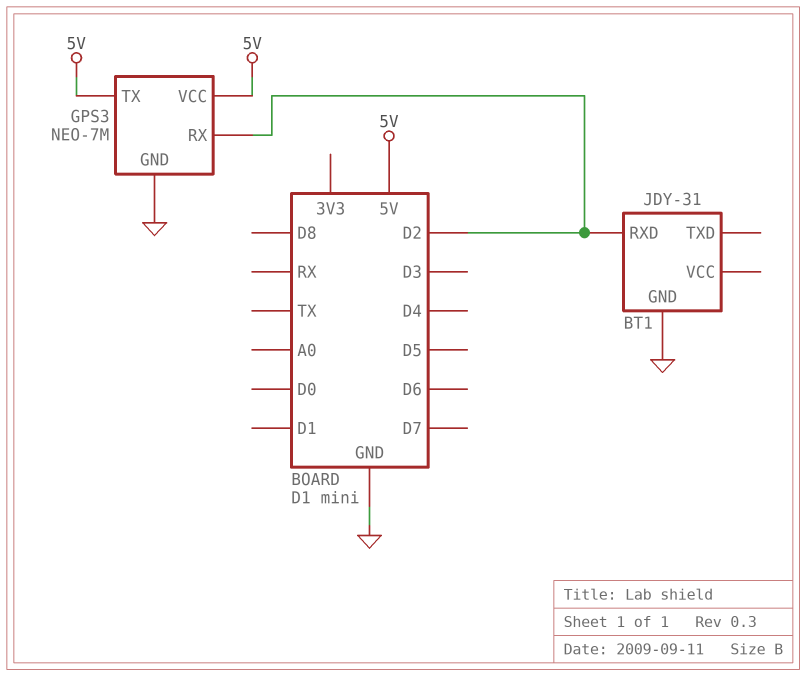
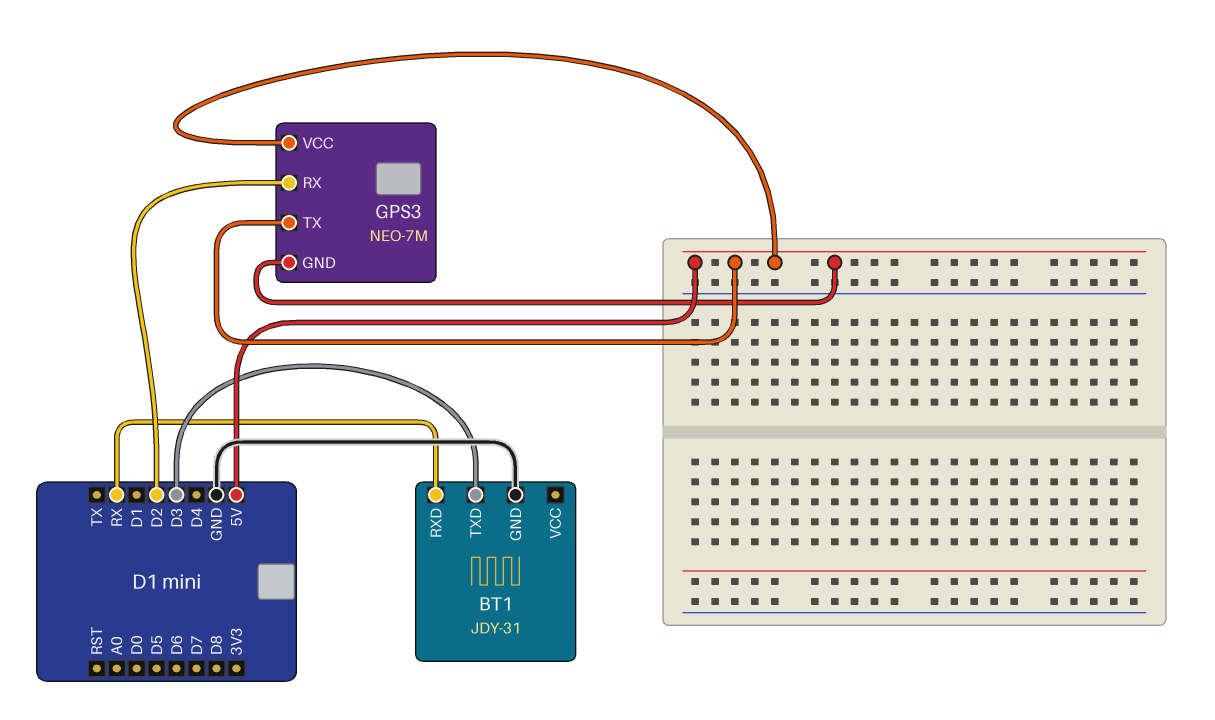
BT1 pin RXD: D2 -> RX
BT1 pin TXD: none -> D3
GPS3 pin GND: GND -> 5V

